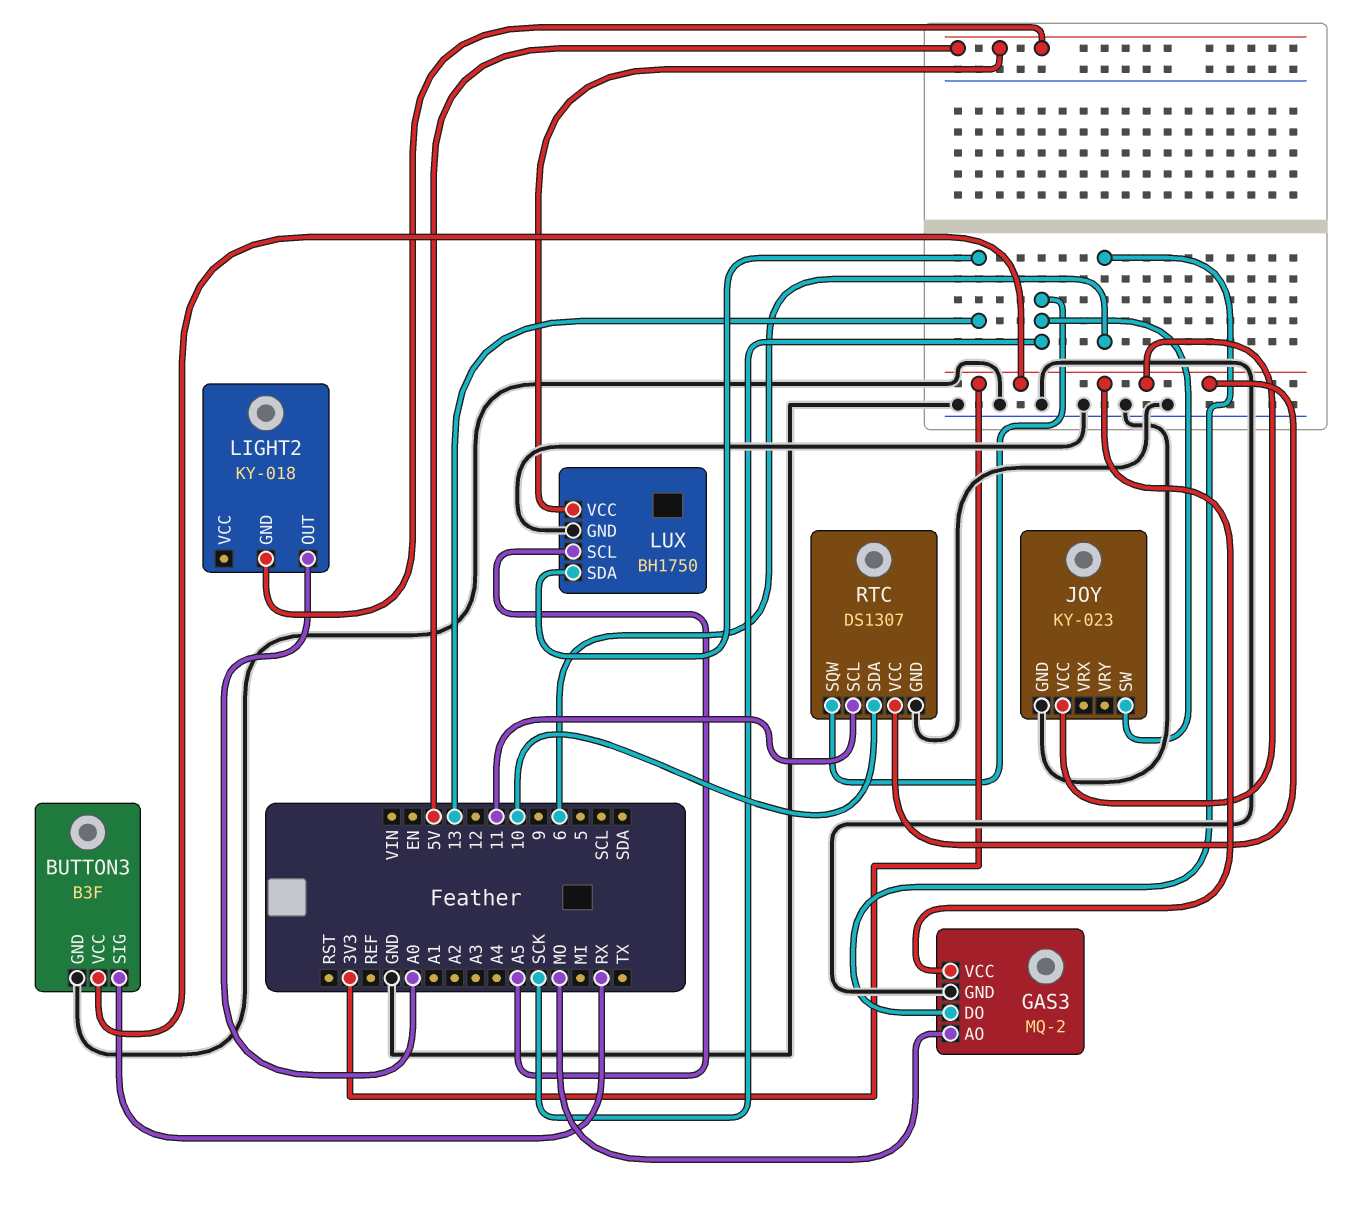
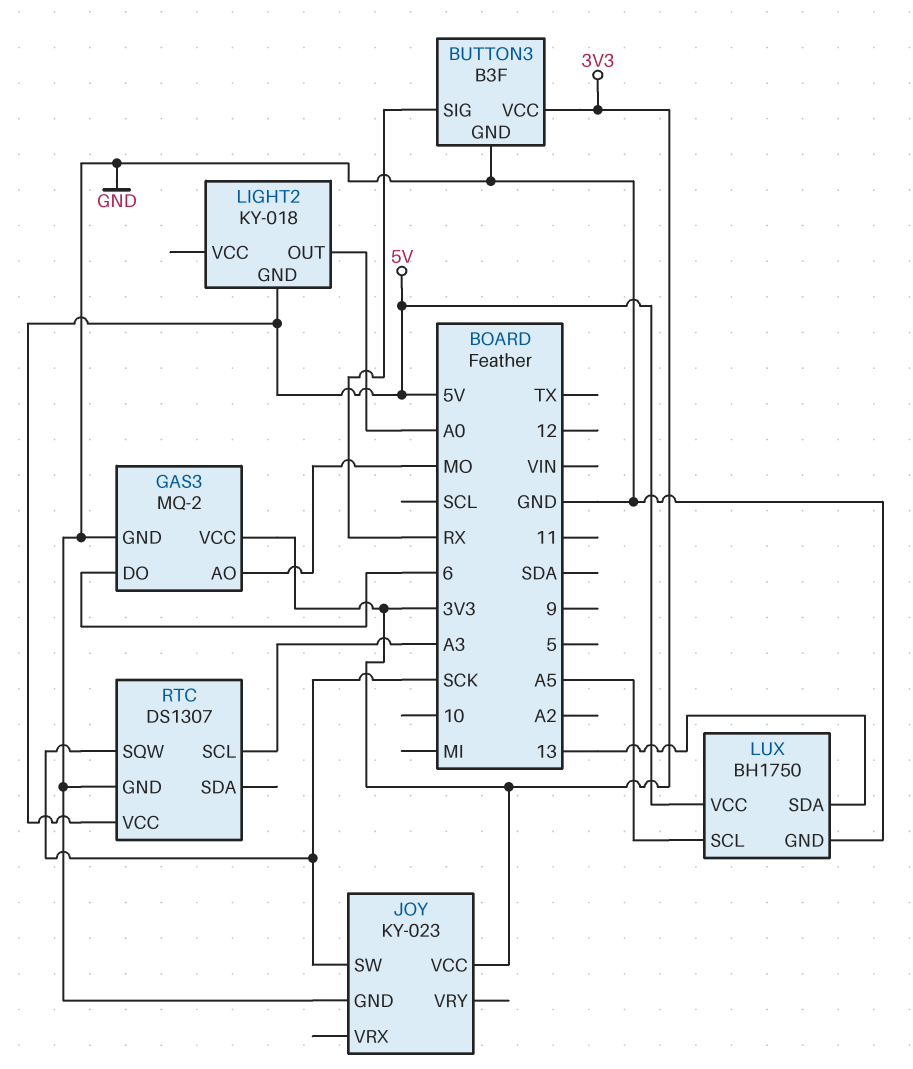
RTC pin SCL: 11 -> A3
RTC pin SDA: 10 -> none
RTC pin VCC: 3V3 -> 5V

